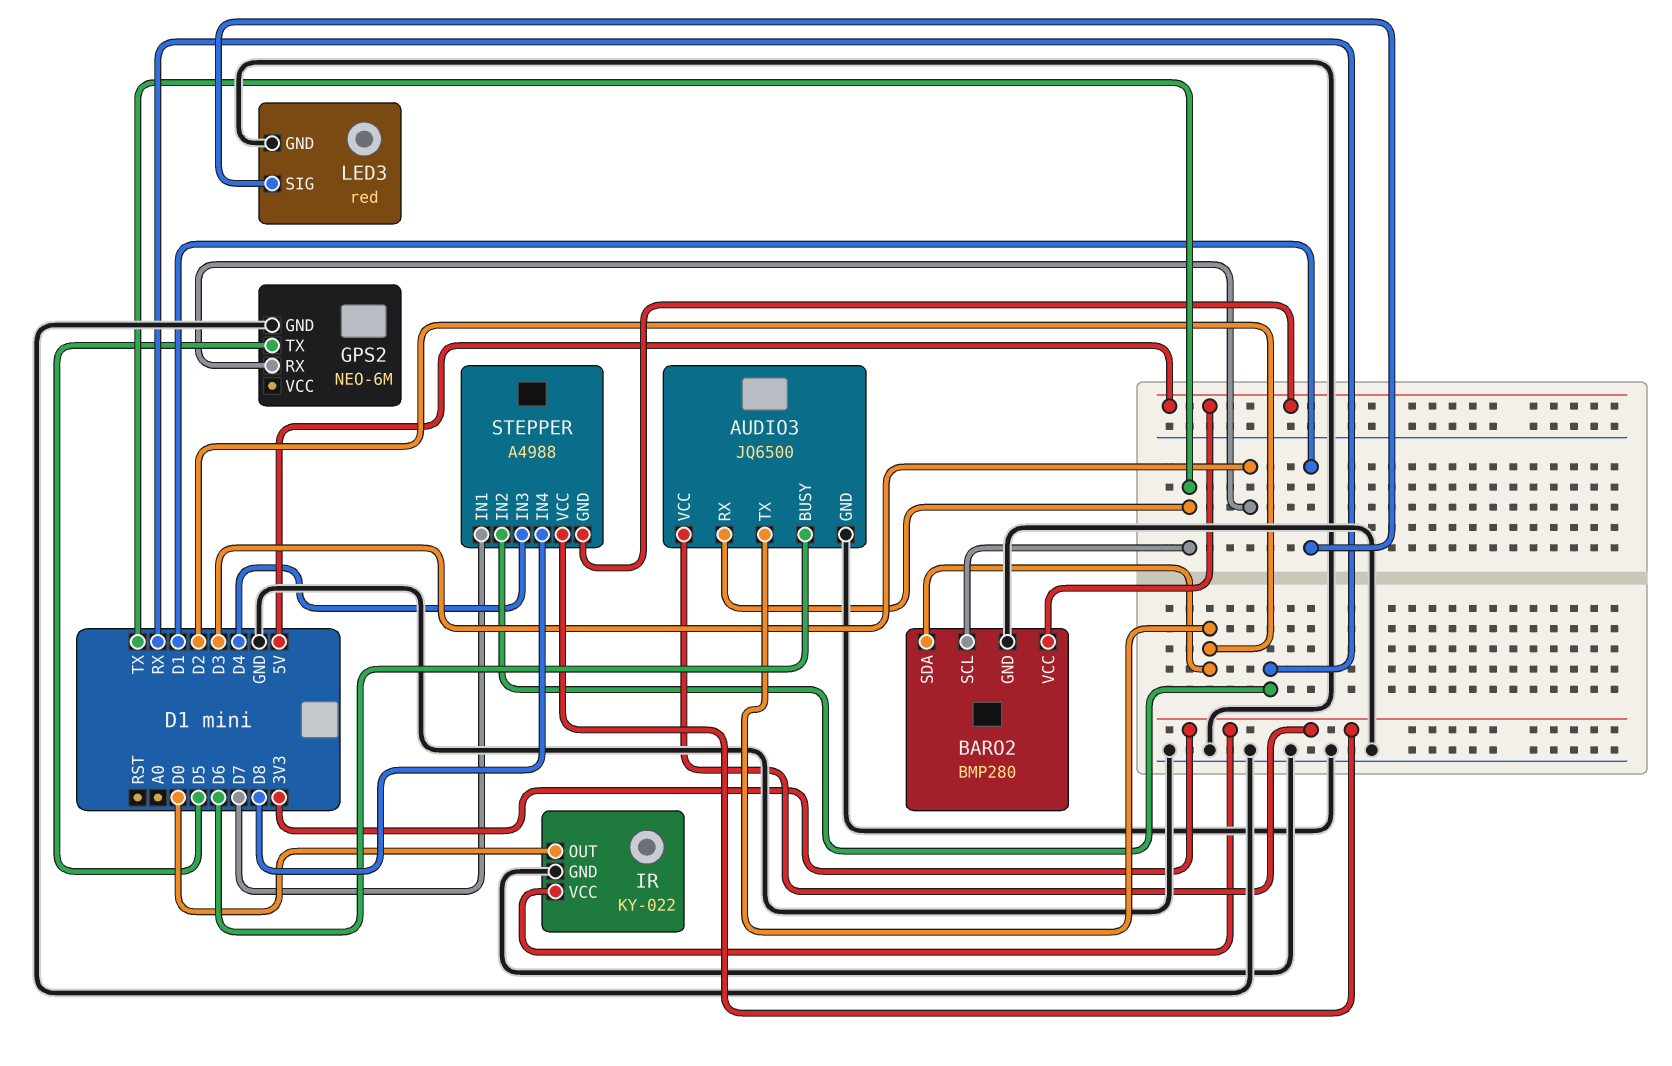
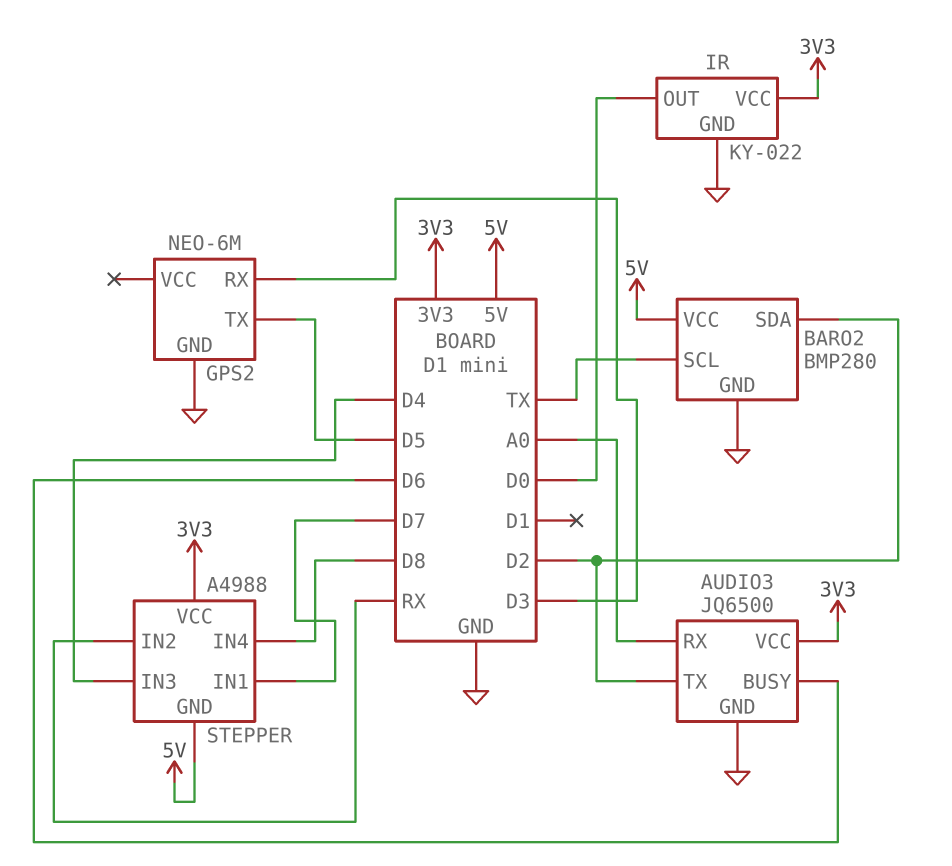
AUDIO3 pin RX: TX -> A0
LED3: red -> none
LED3 pin GND: GND -> none
LED3 pin SIG: D1 -> none

